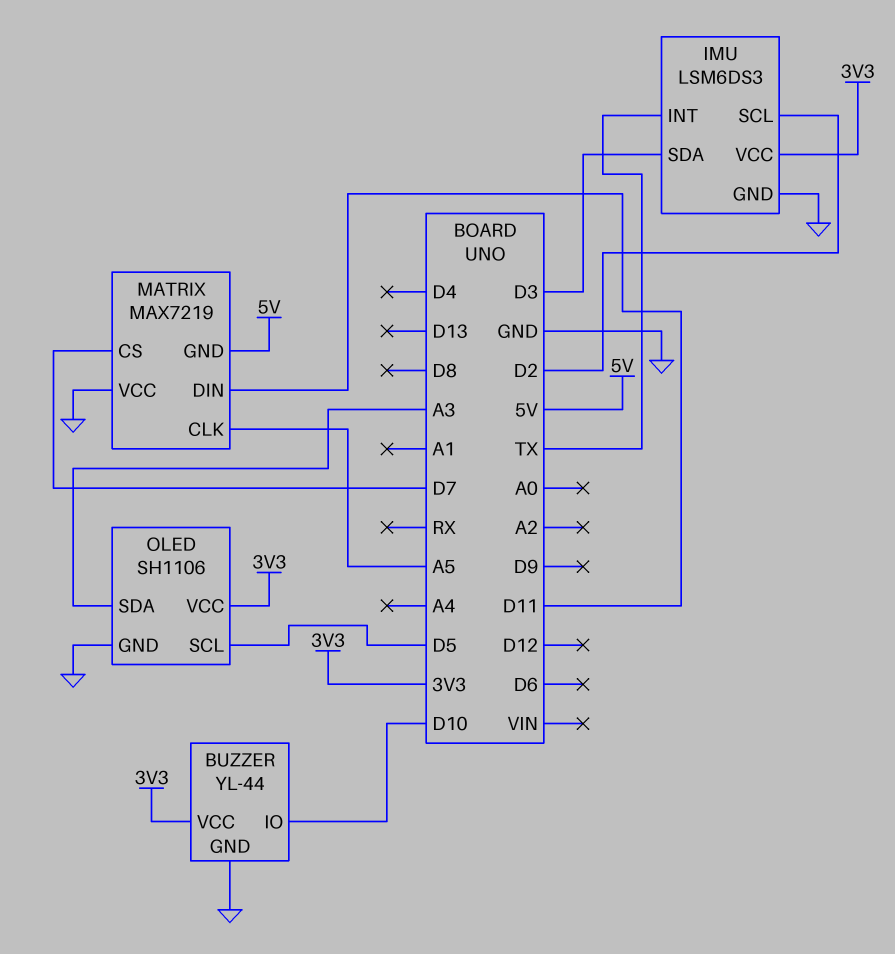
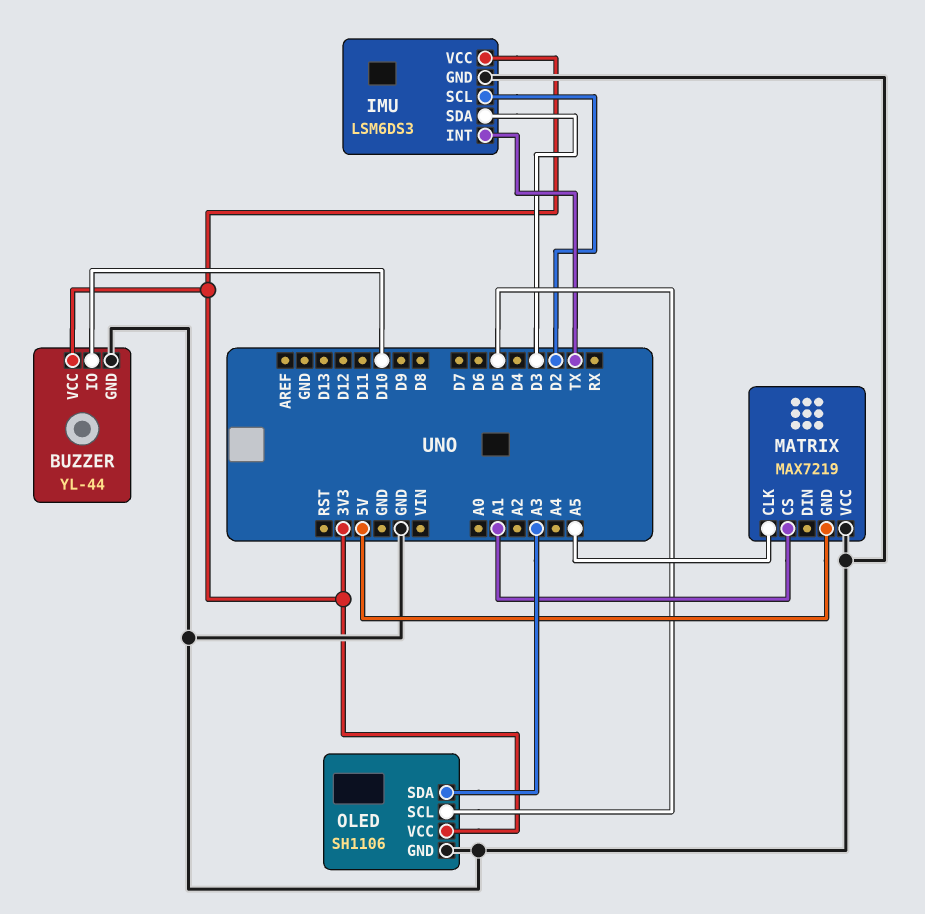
MATRIX pin CS: D7 -> A1
MATRIX pin DIN: D11 -> none

